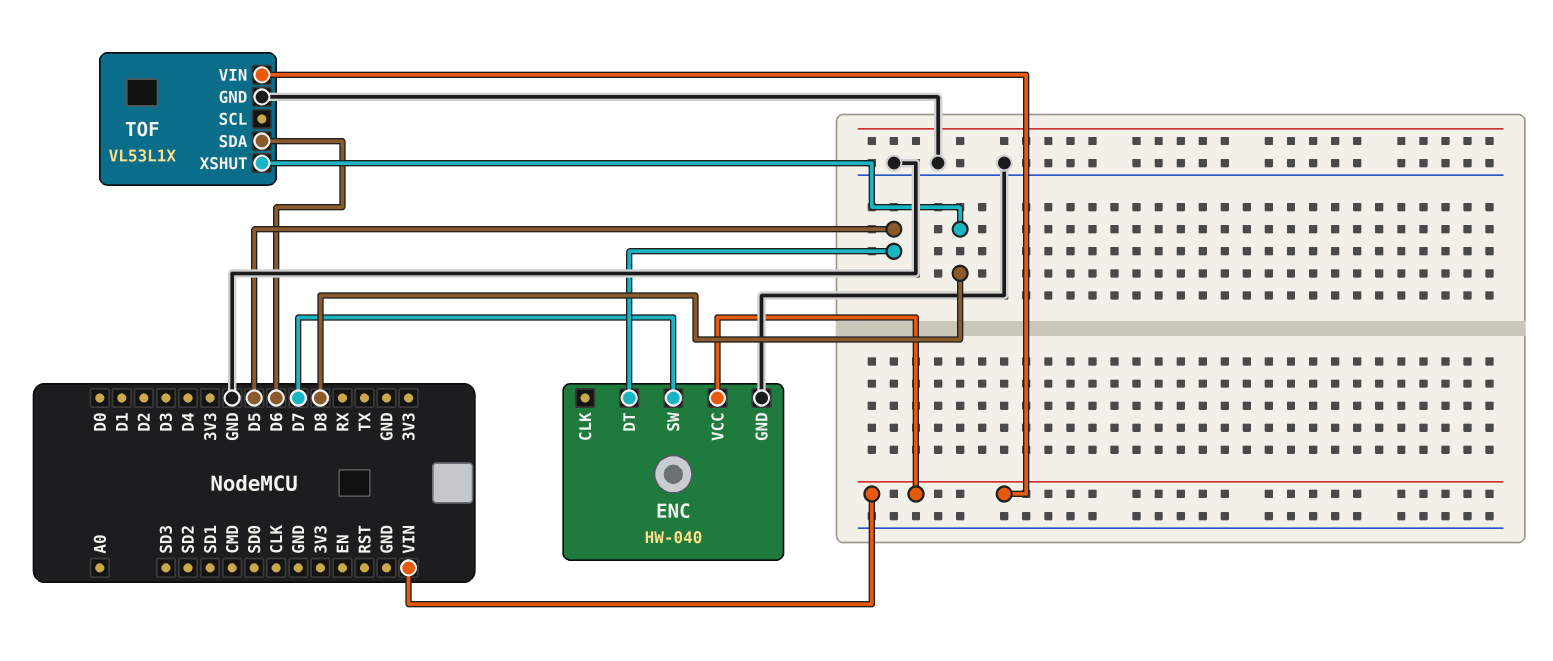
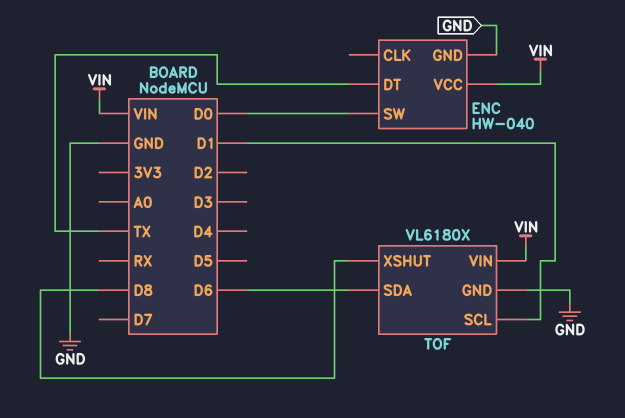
ENC pin DT: D5 -> TX
ENC pin SW: D7 -> D0
TOF: VL53L1X -> VL6180X
TOF pin SCL: none -> D1

